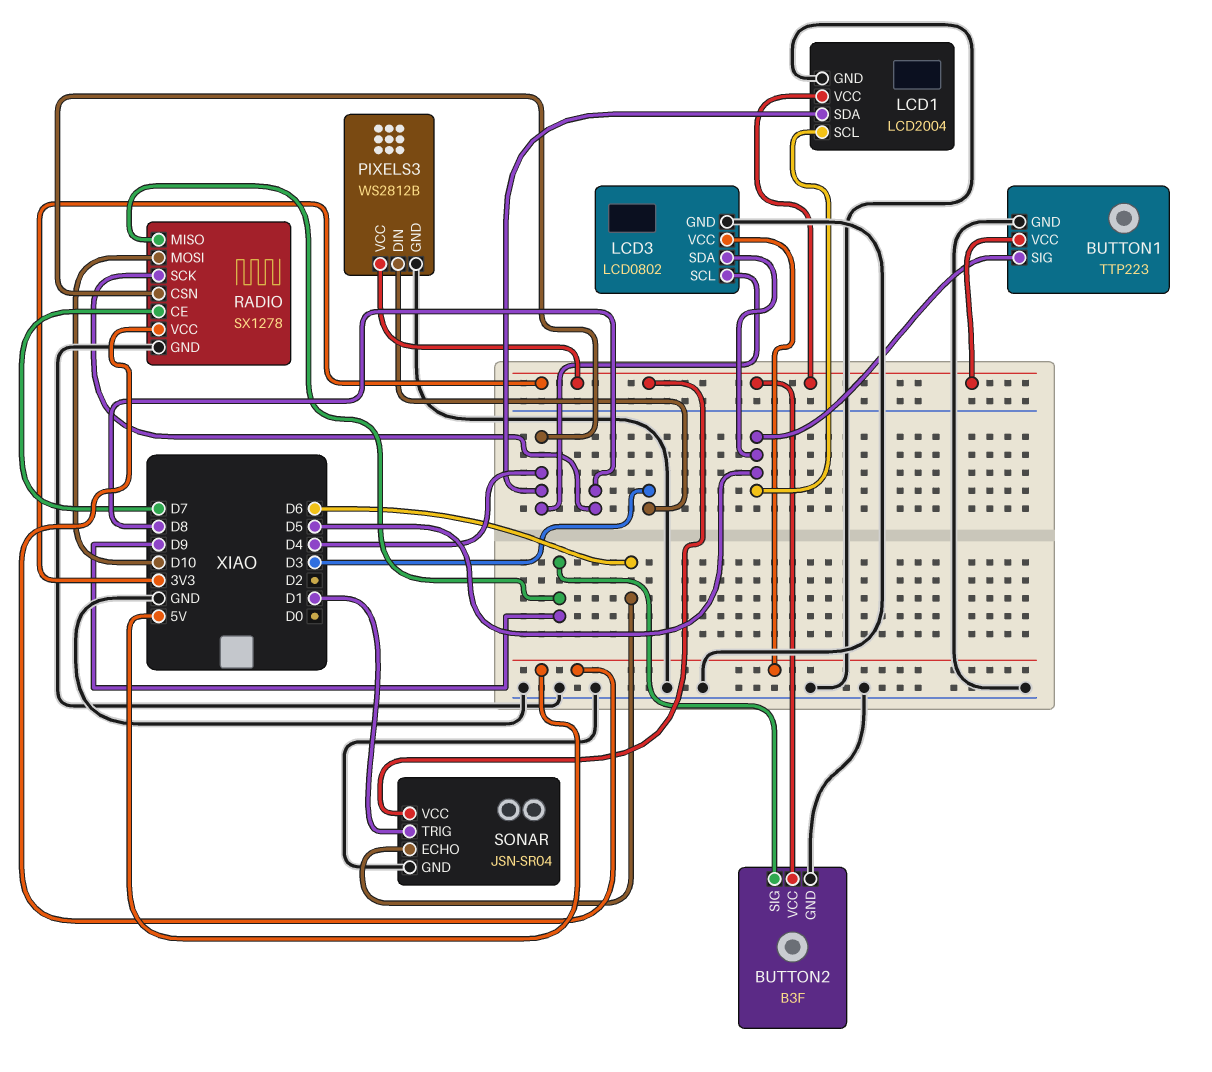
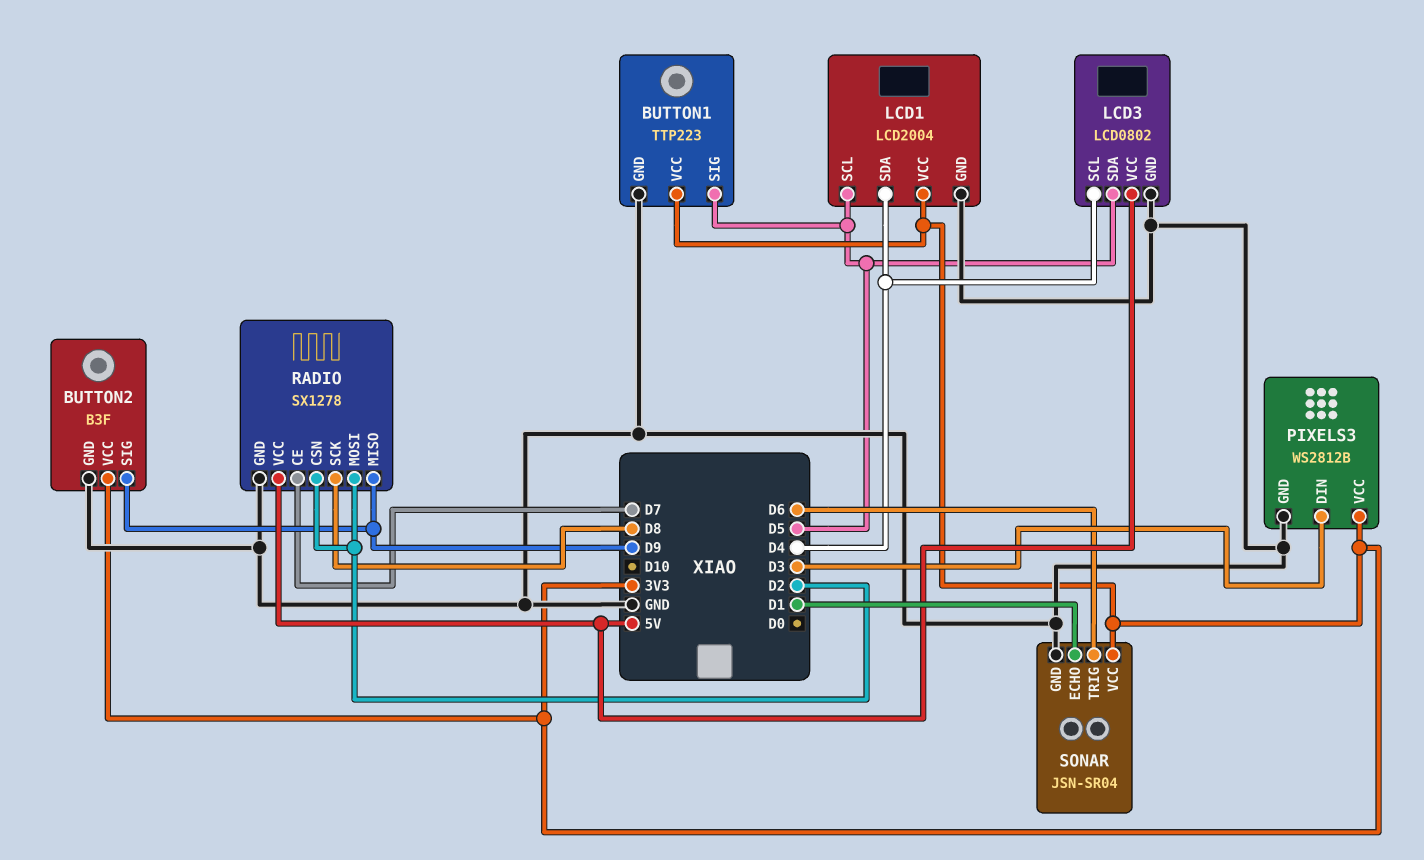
RADIO pin CSN: D4 -> D2
RADIO pin MOSI: D10 -> D2
SONAR pin ECHO: D6 -> D1
SONAR pin TRIG: D1 -> D6

